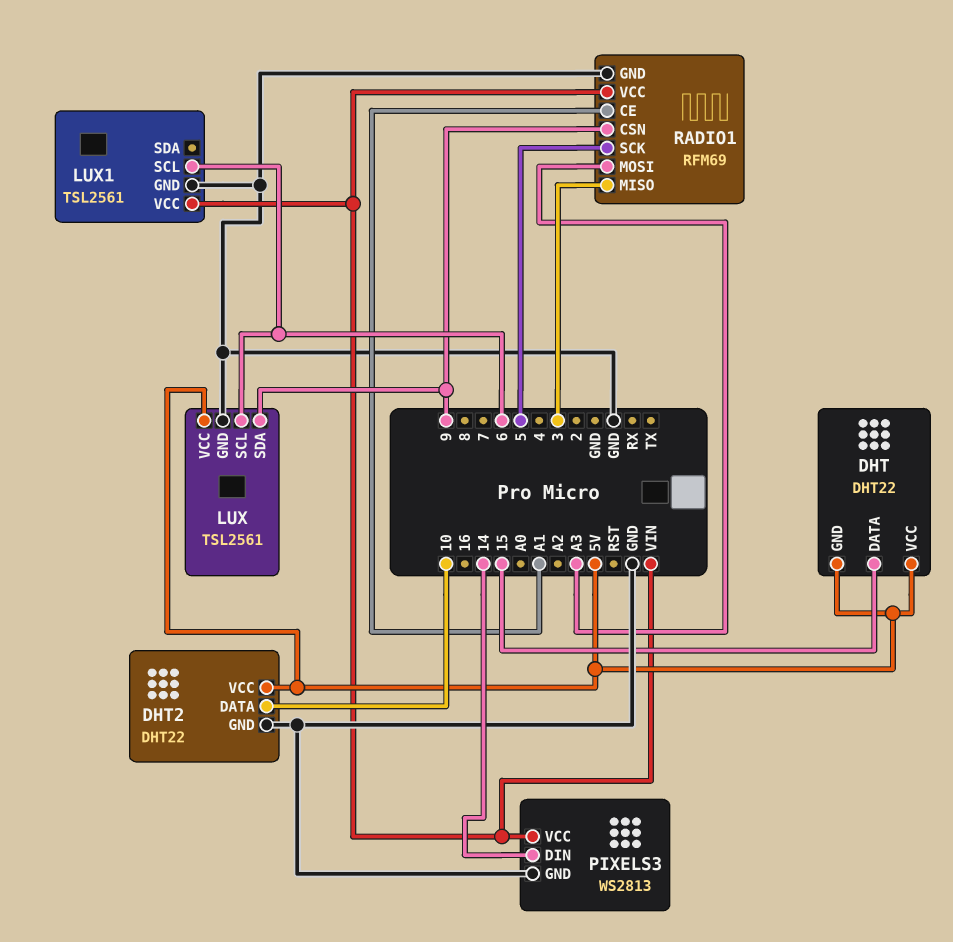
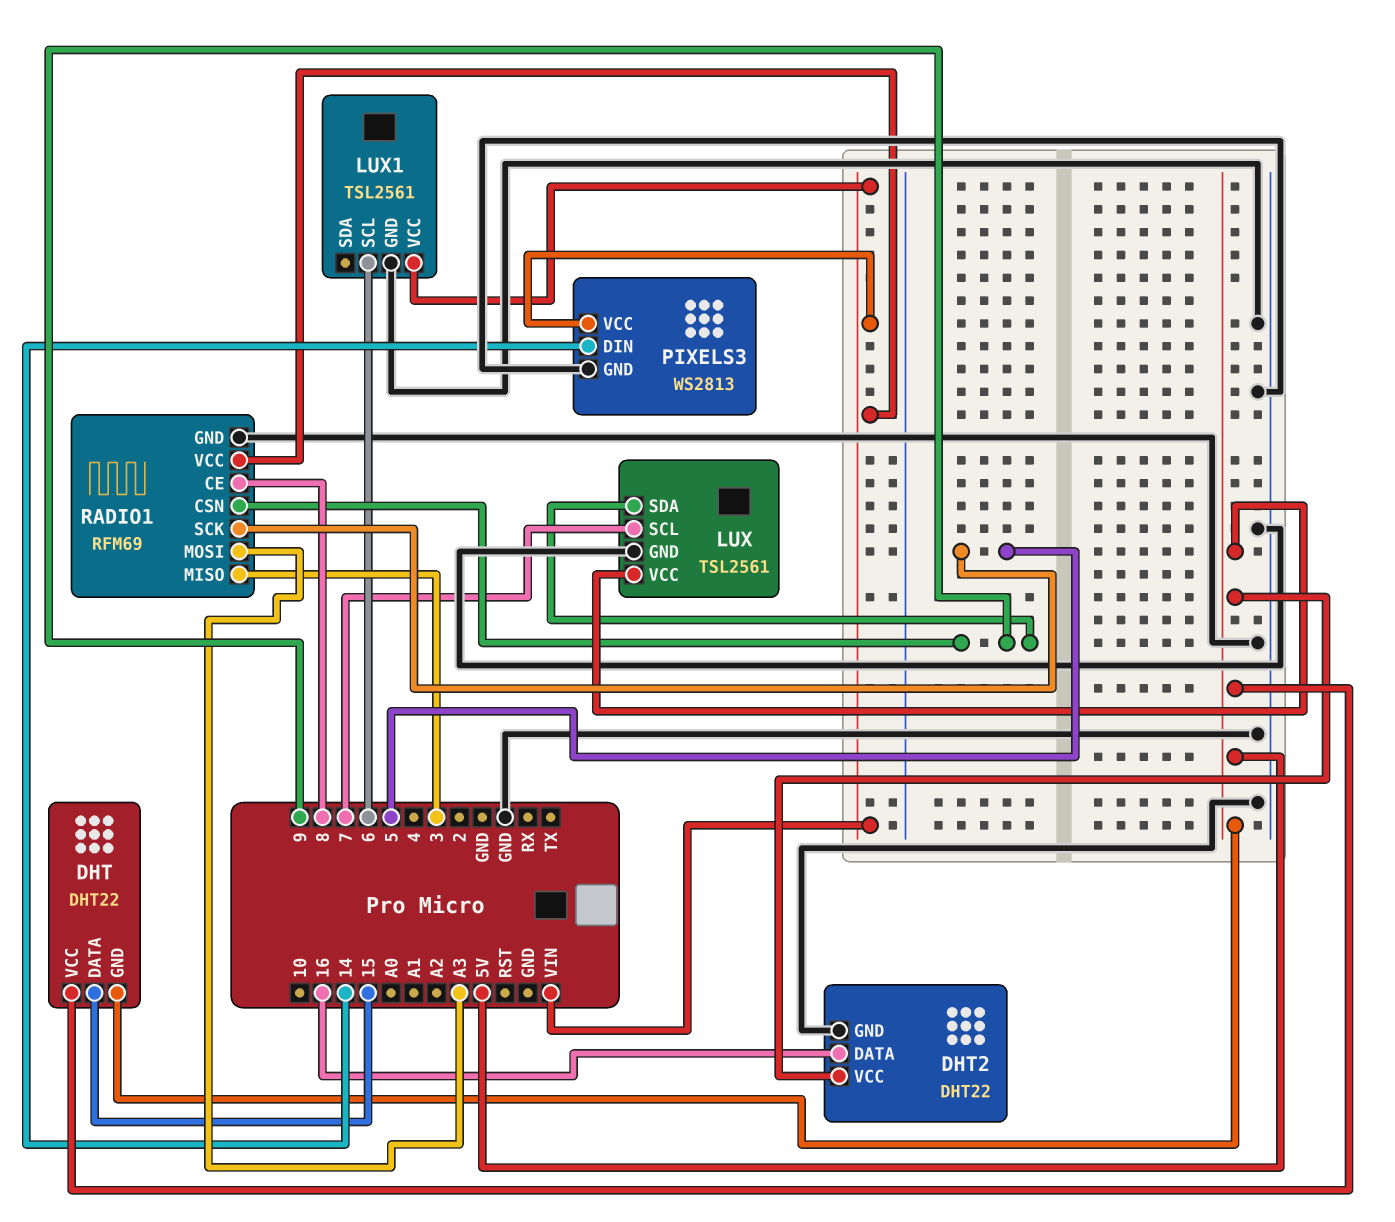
DHT2 pin DATA: 10 -> 16
LUX pin SCL: 6 -> 7
RADIO1 pin CE: A1 -> 8

